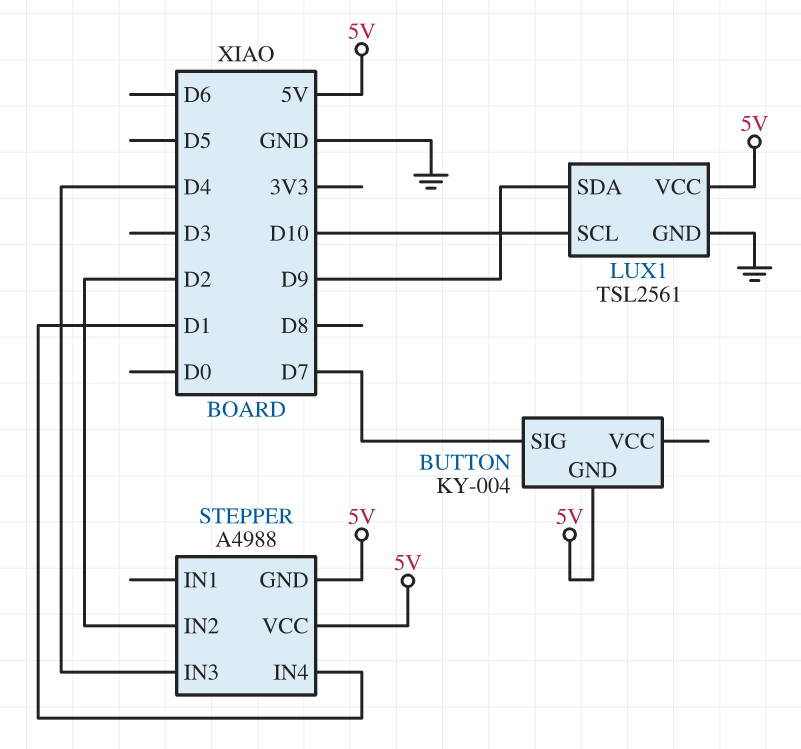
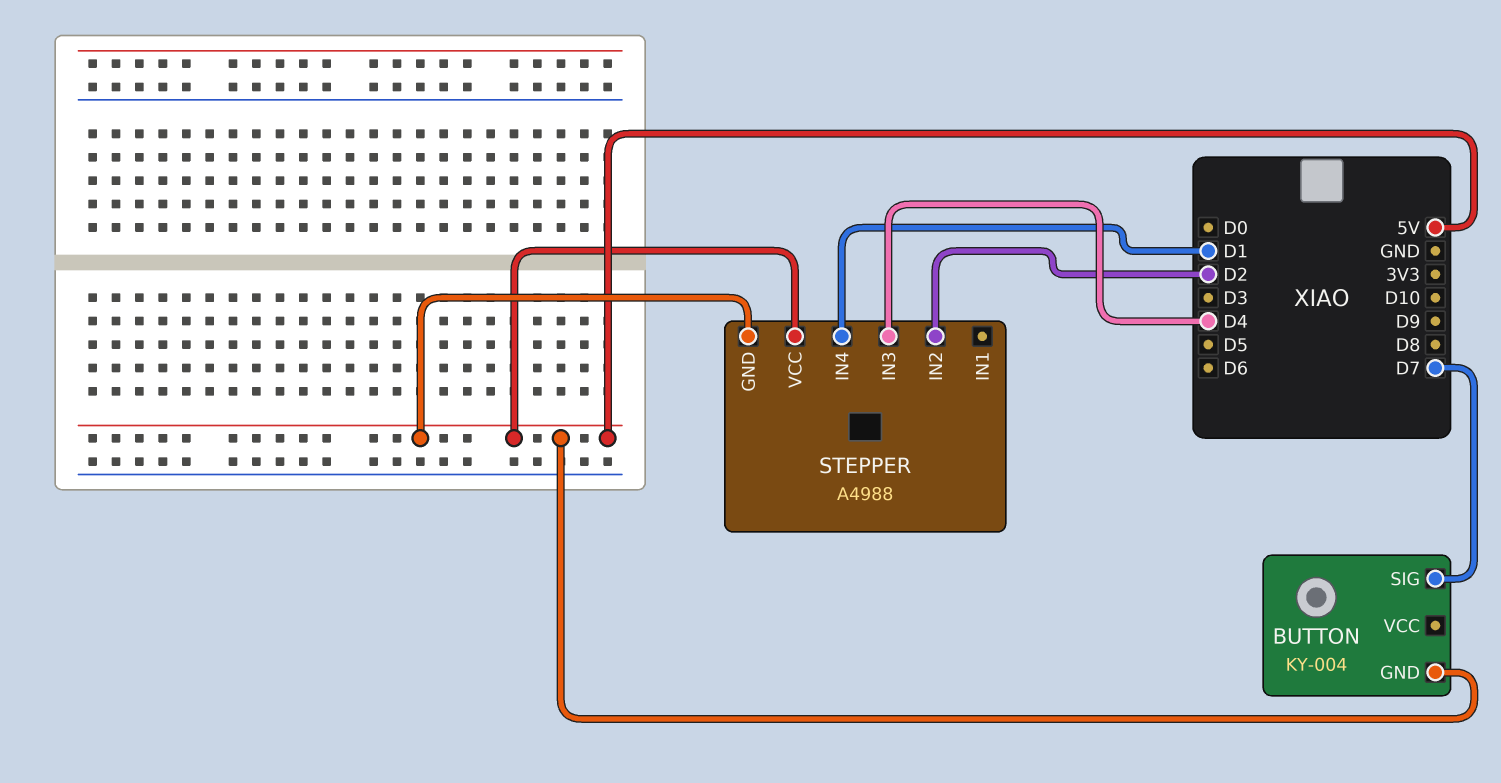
LUX1: TSL2561 -> none
LUX1 pin GND: GND -> none
LUX1 pin SCL: D10 -> none
LUX1 pin SDA: D9 -> none
LUX1 pin VCC: 5V -> none

